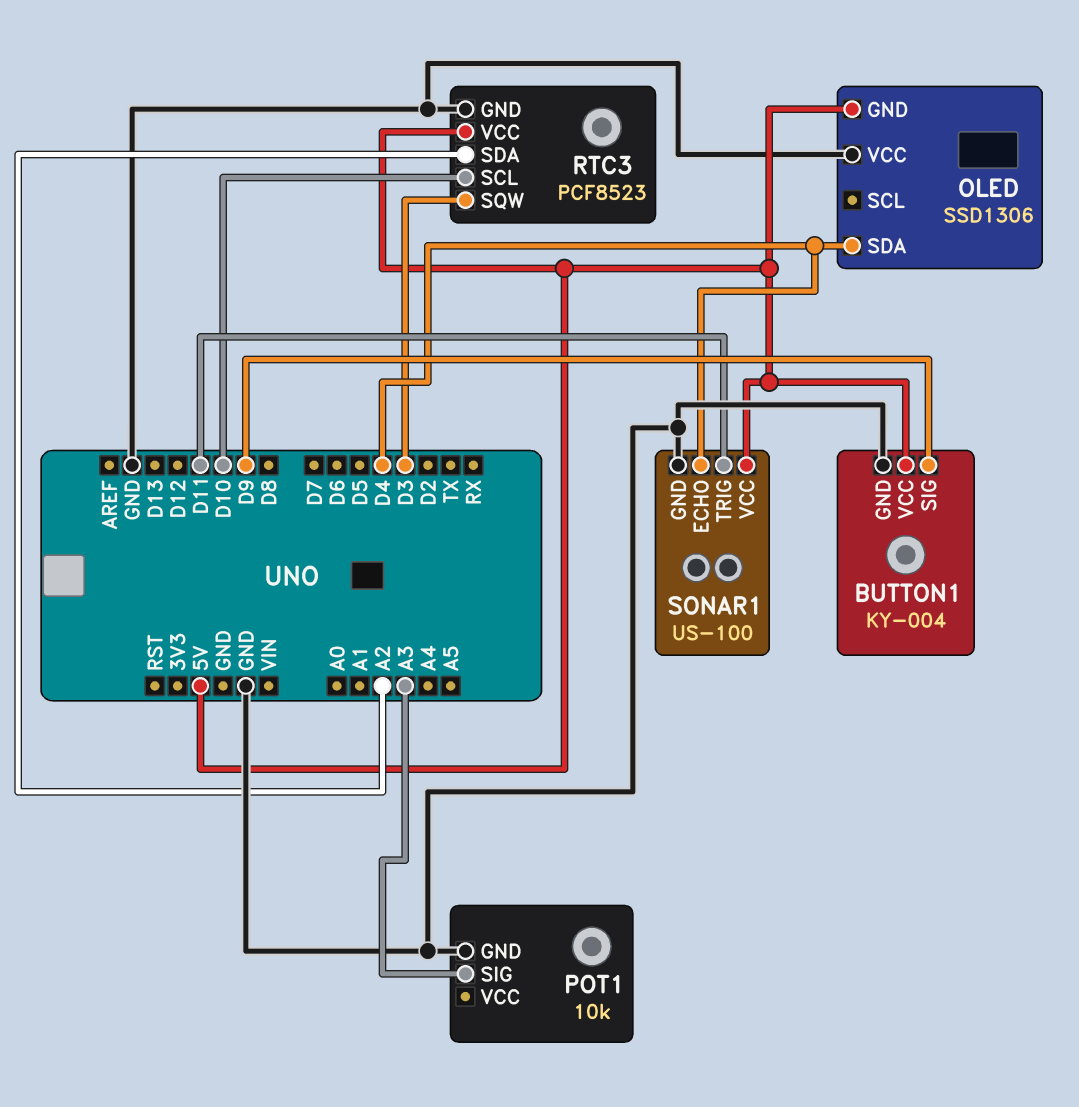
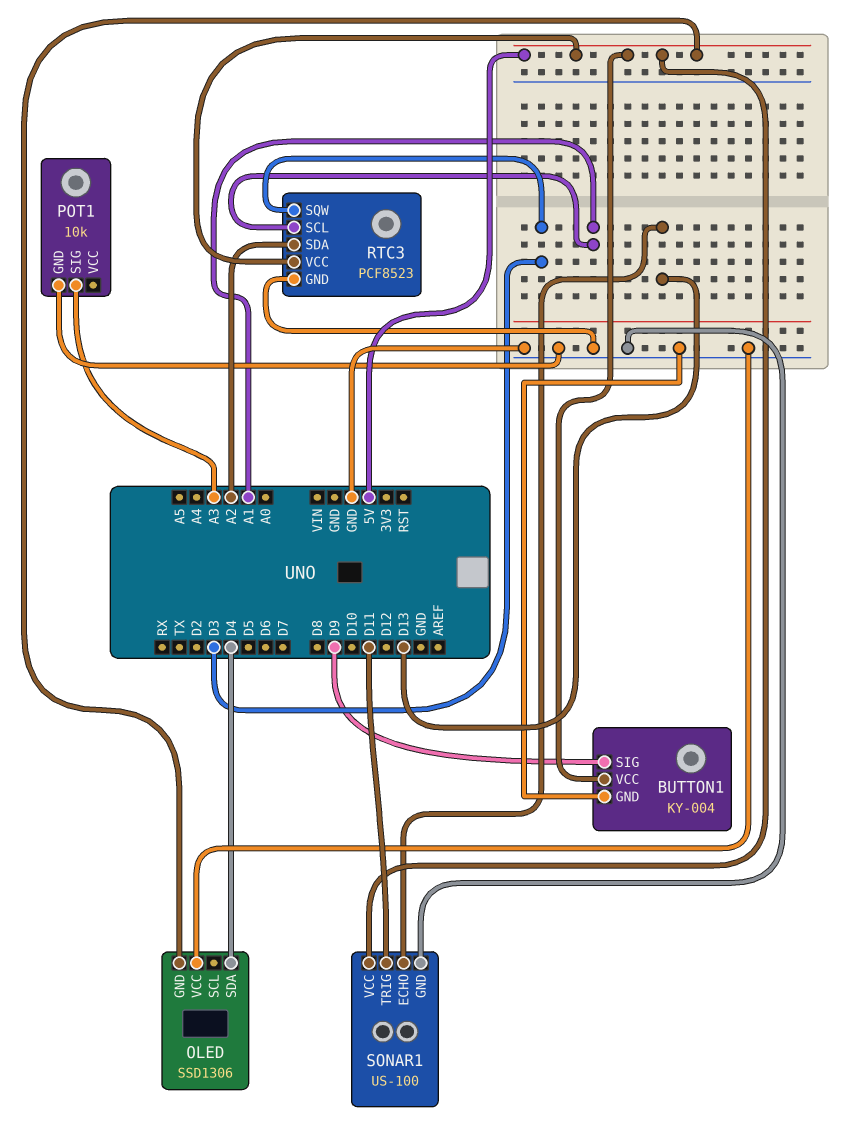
RTC3 pin SCL: D10 -> A1
SONAR1 pin ECHO: D4 -> D13

